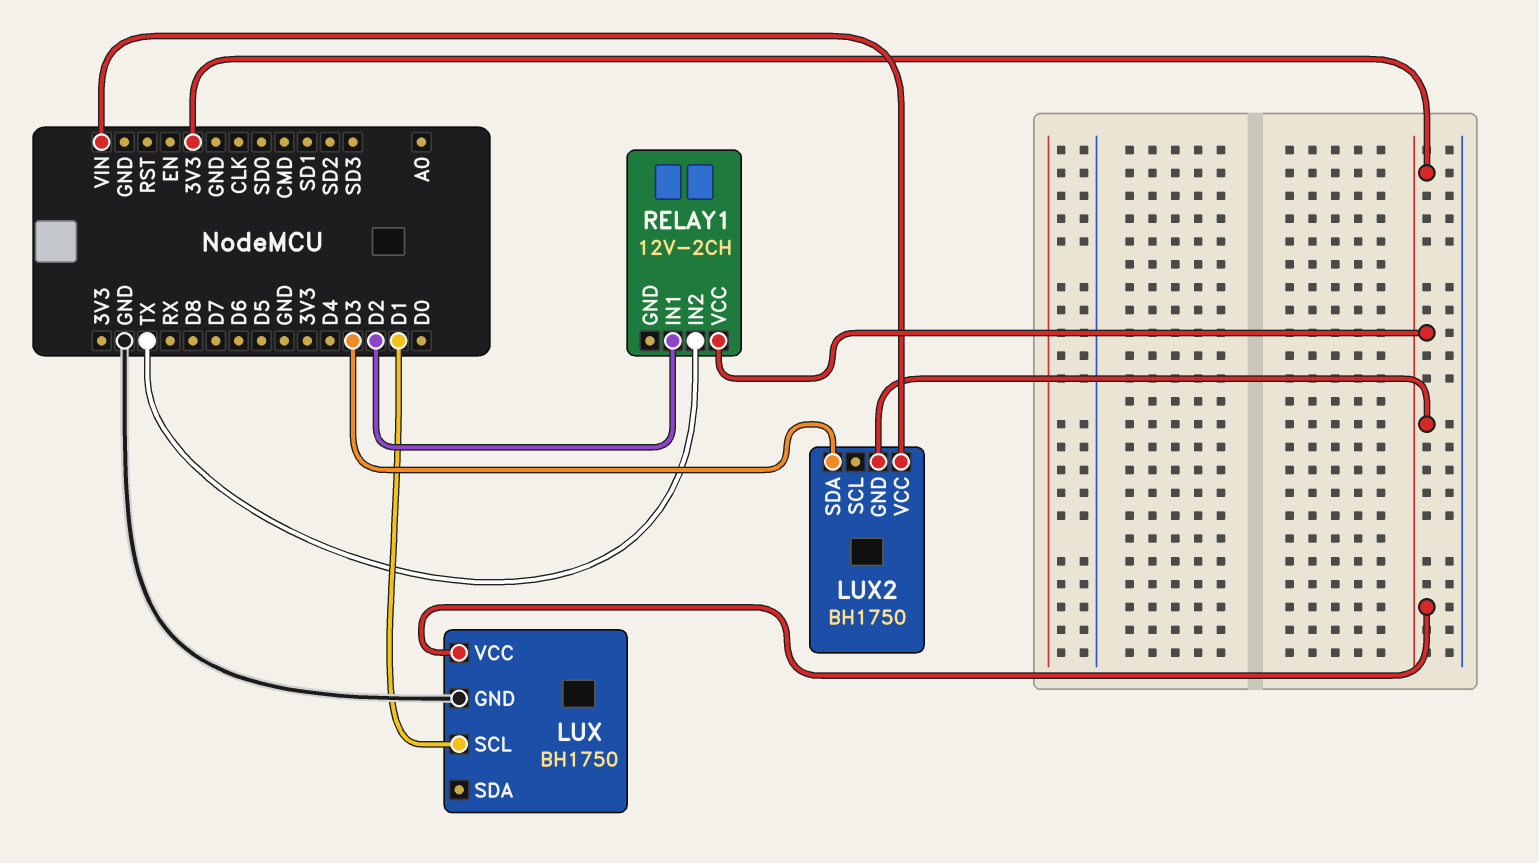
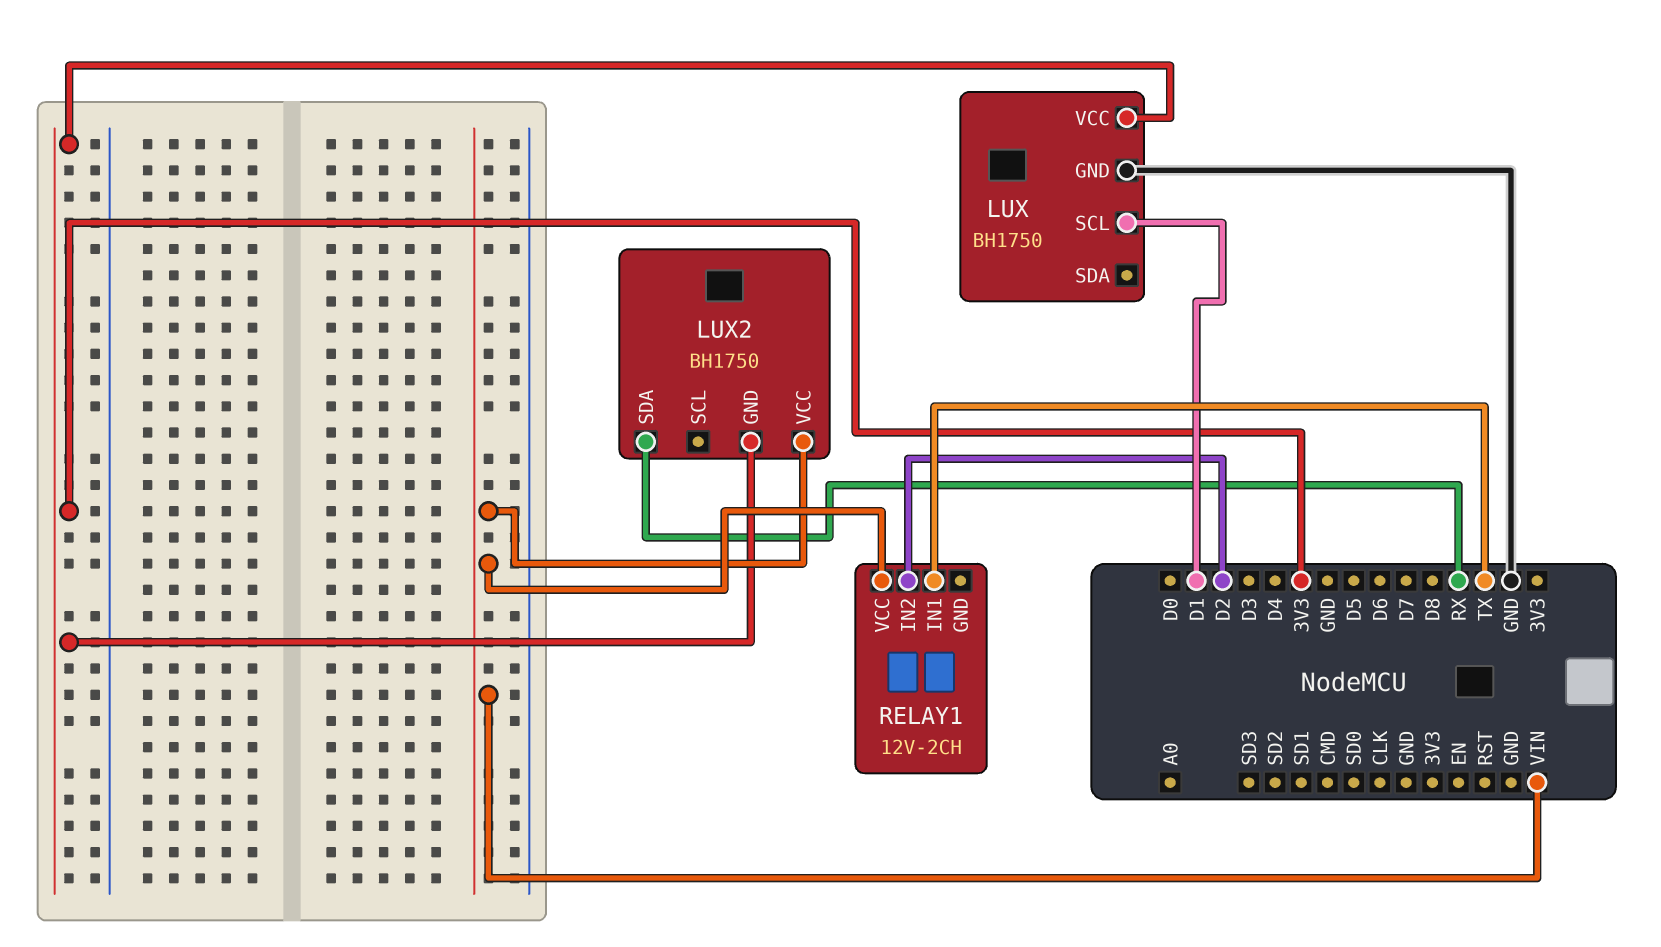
LUX2 pin SDA: D3 -> RX
RELAY1 pin IN1: D2 -> TX
RELAY1 pin IN2: TX -> D2
RELAY1 pin VCC: 3V3 -> VIN

